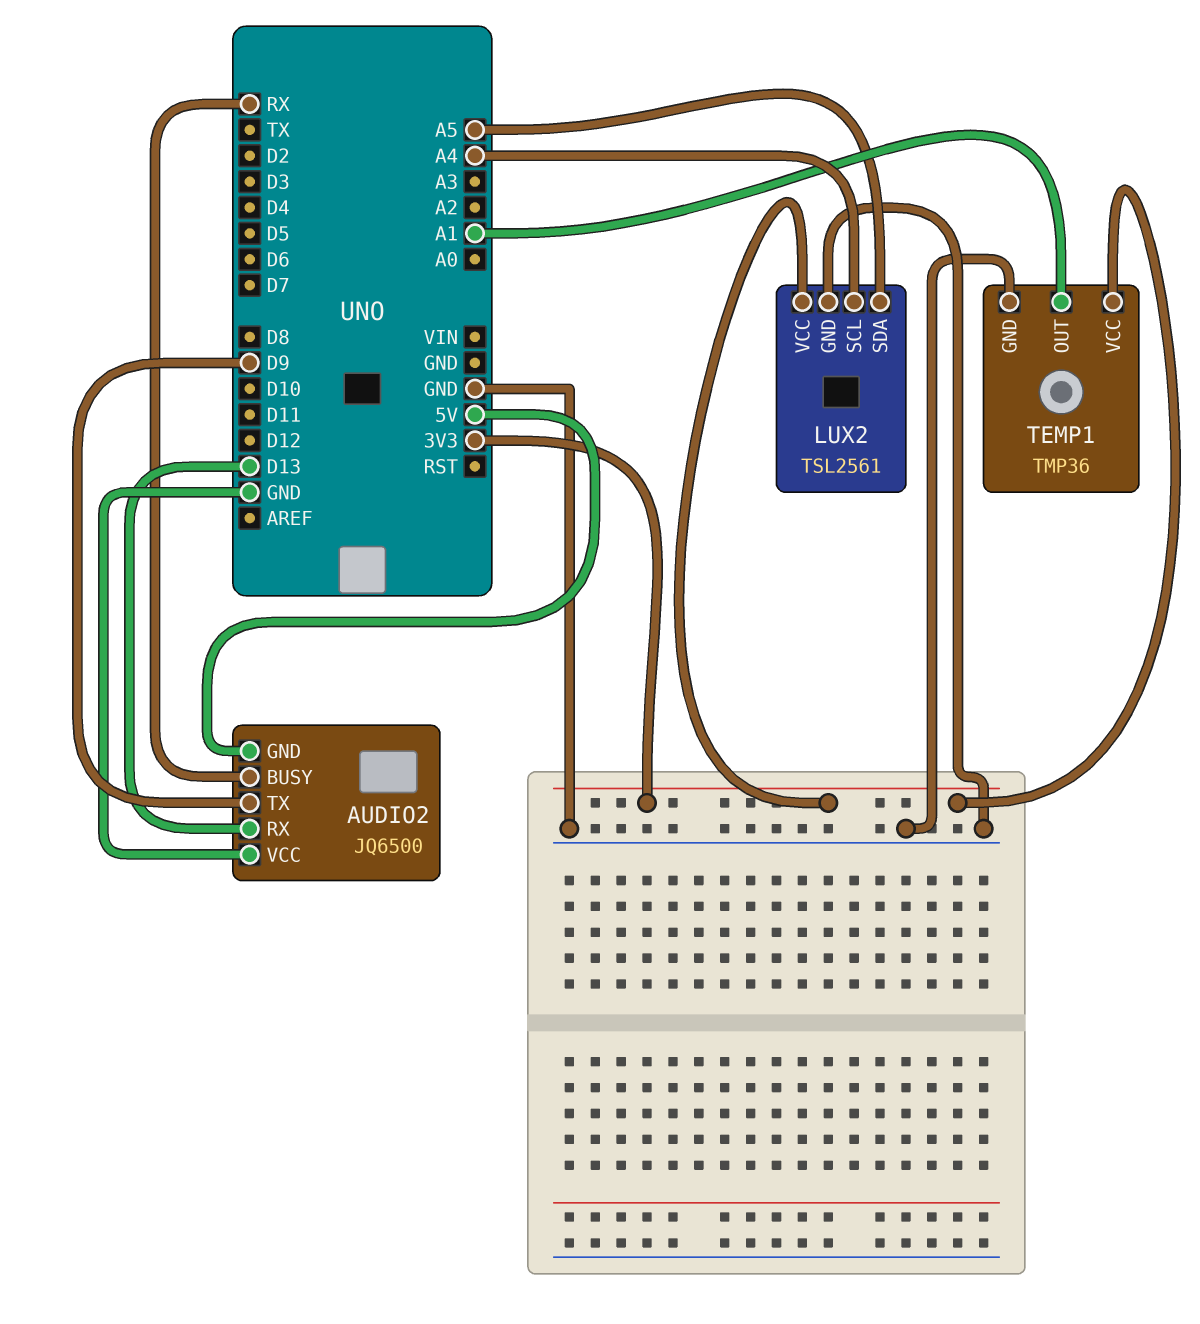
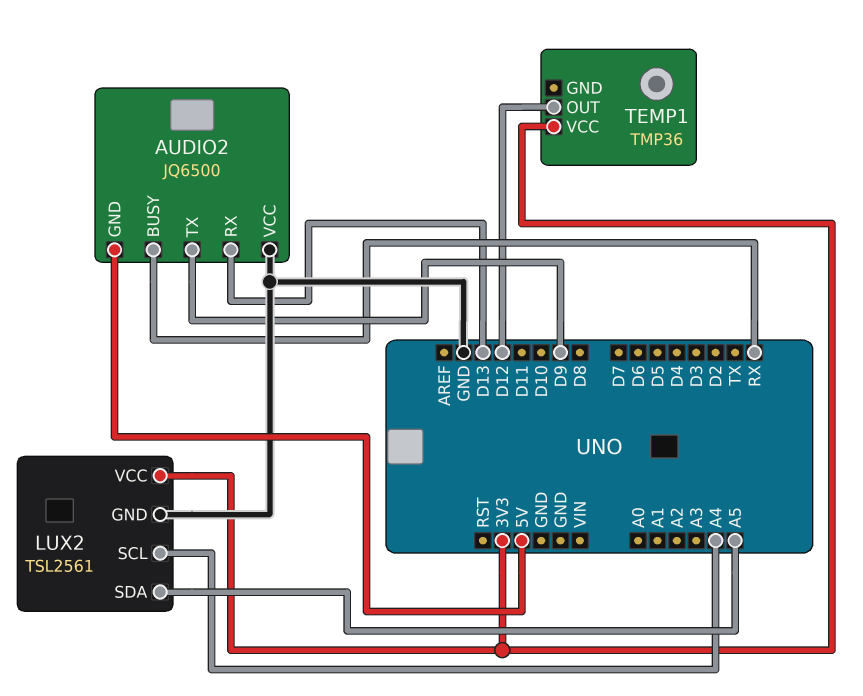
TEMP1 pin GND: GND -> none
TEMP1 pin OUT: A1 -> D12

